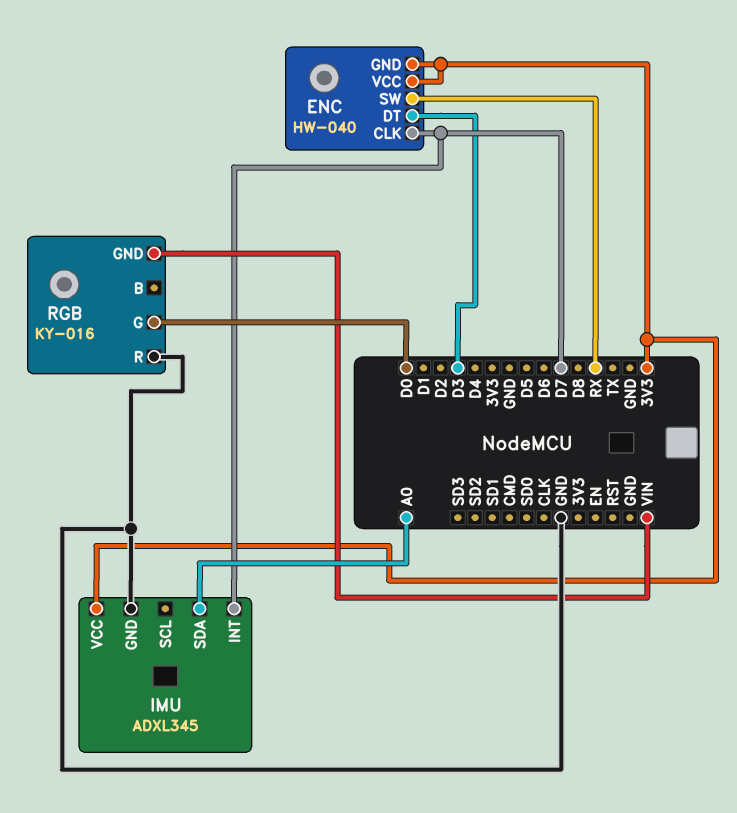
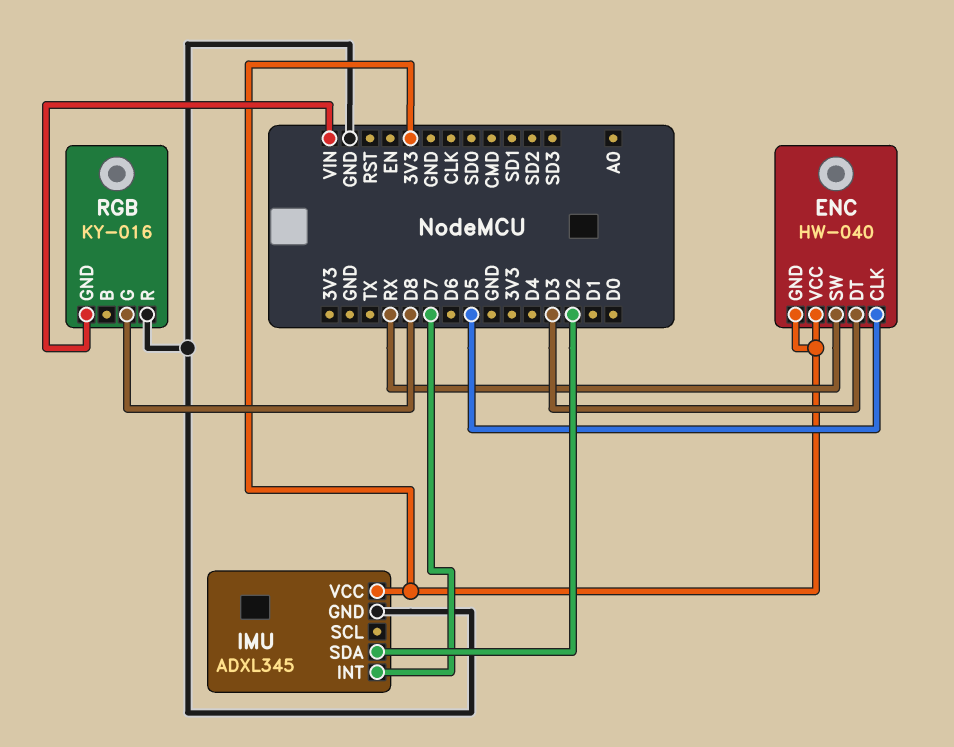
ENC pin CLK: D7 -> D5
IMU pin SDA: A0 -> D2
RGB pin G: D0 -> D8

